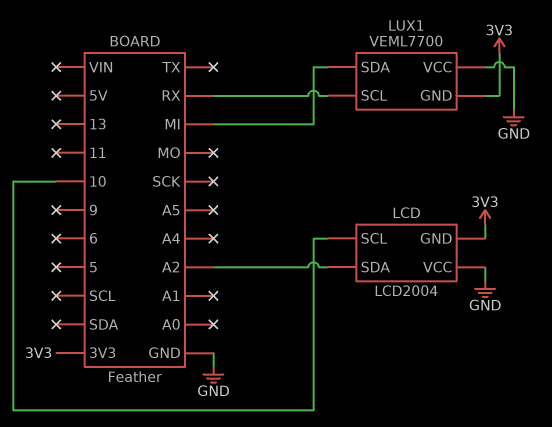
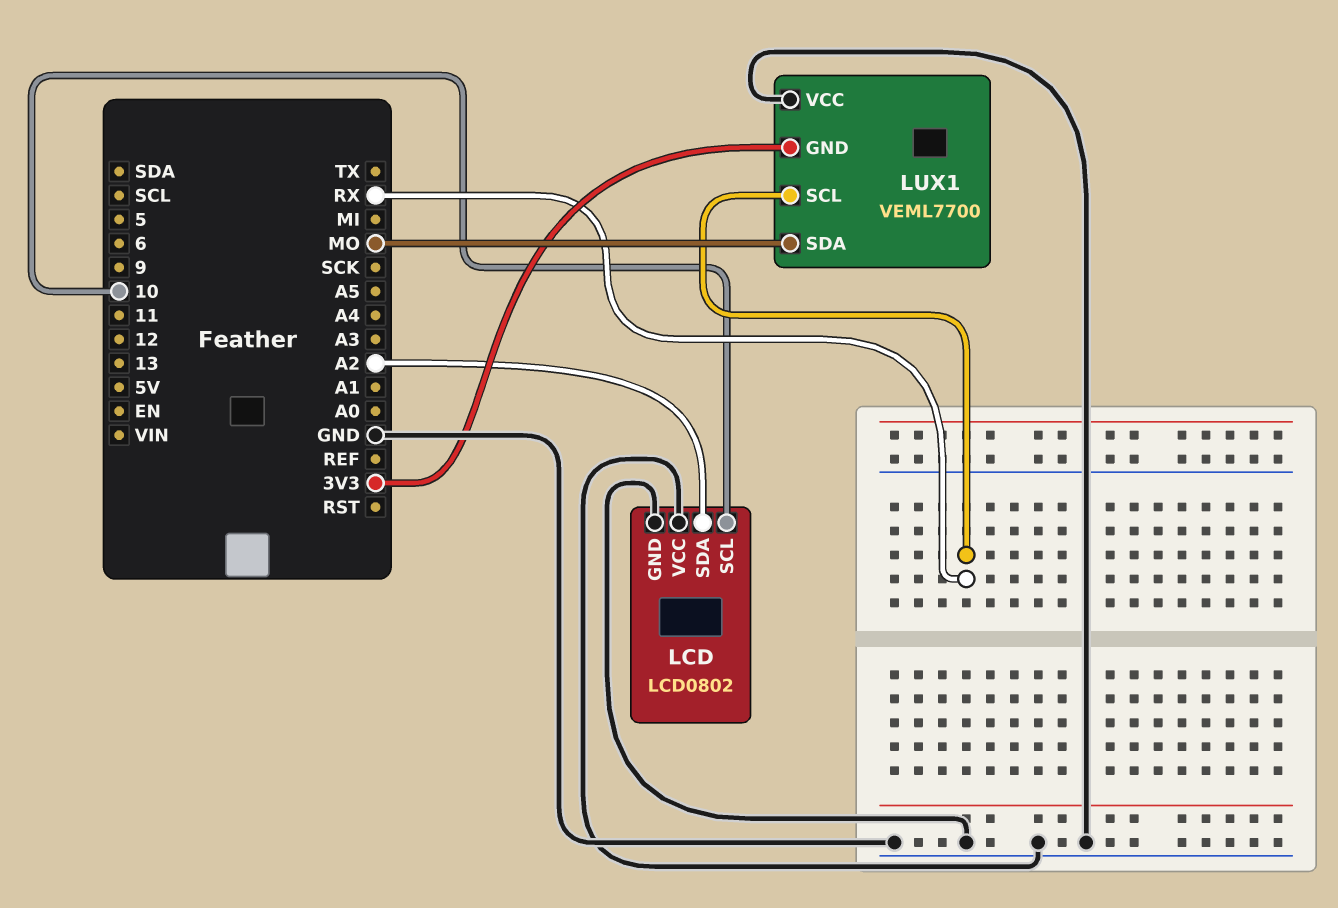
LCD: LCD2004 -> LCD0802
LCD pin GND: 3V3 -> GND
LUX1 pin SDA: MI -> MO

